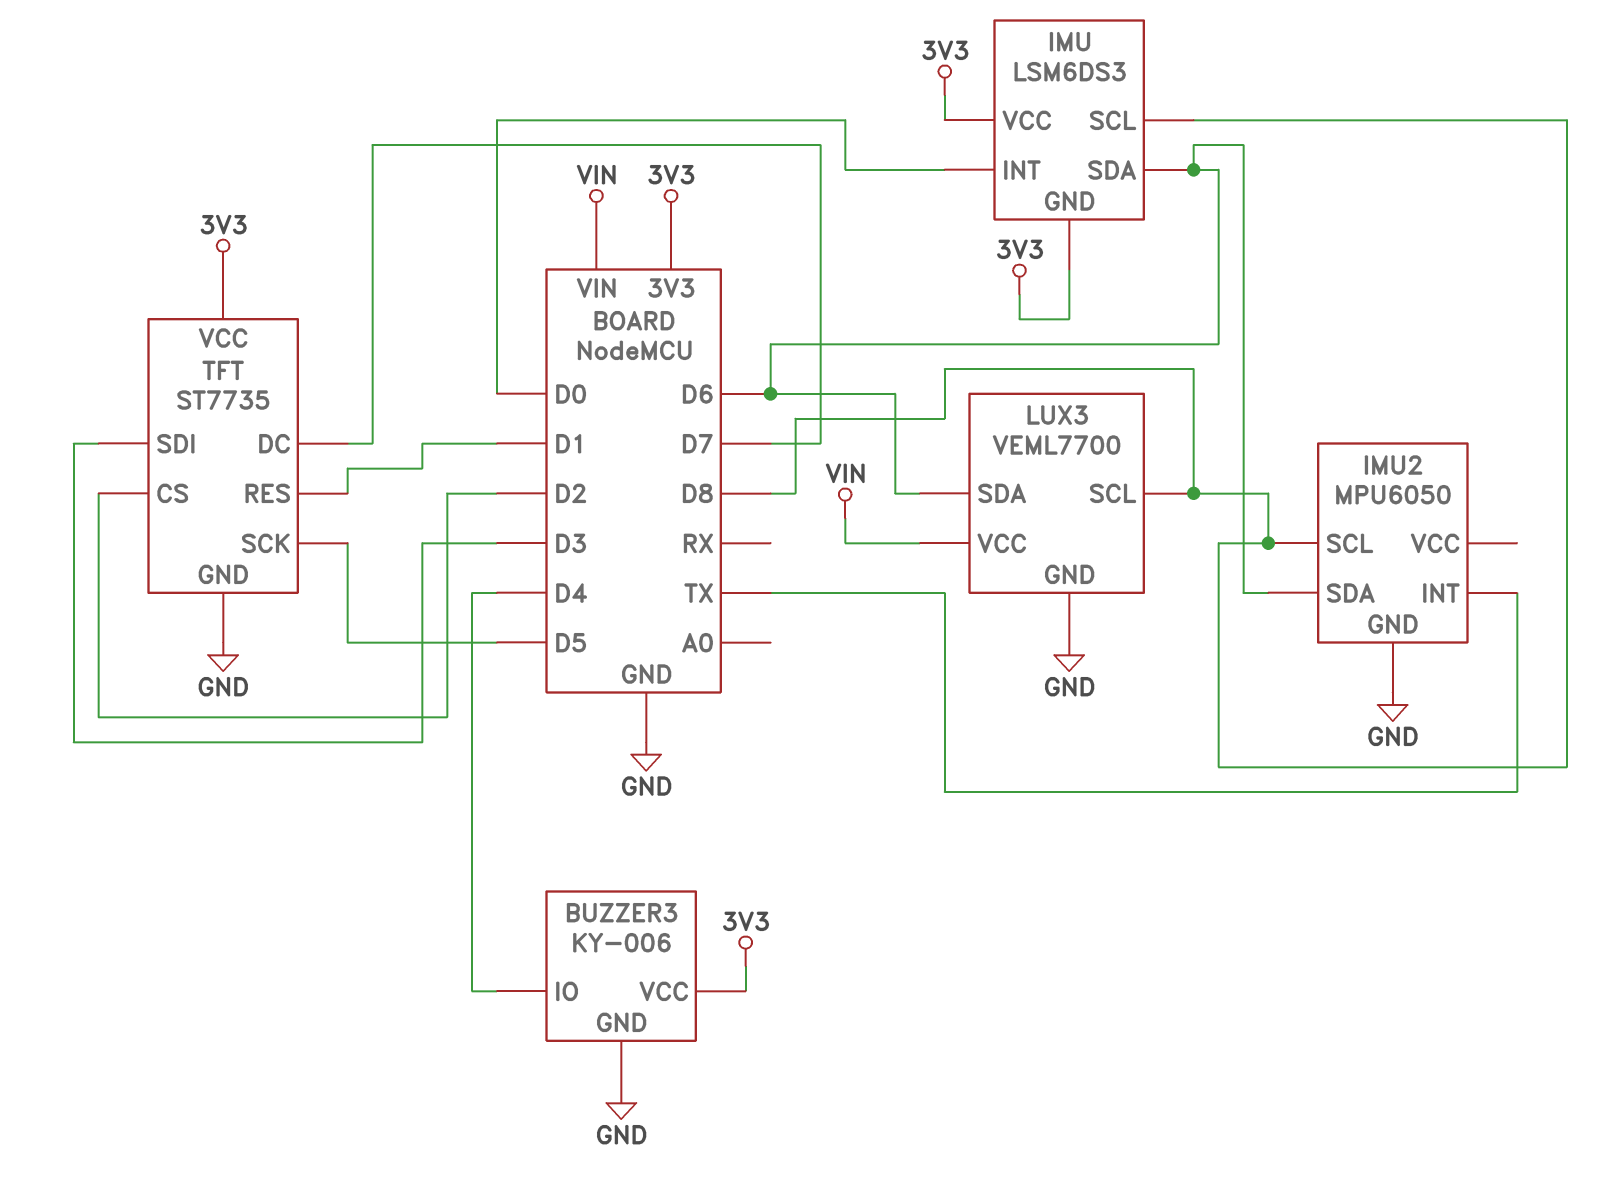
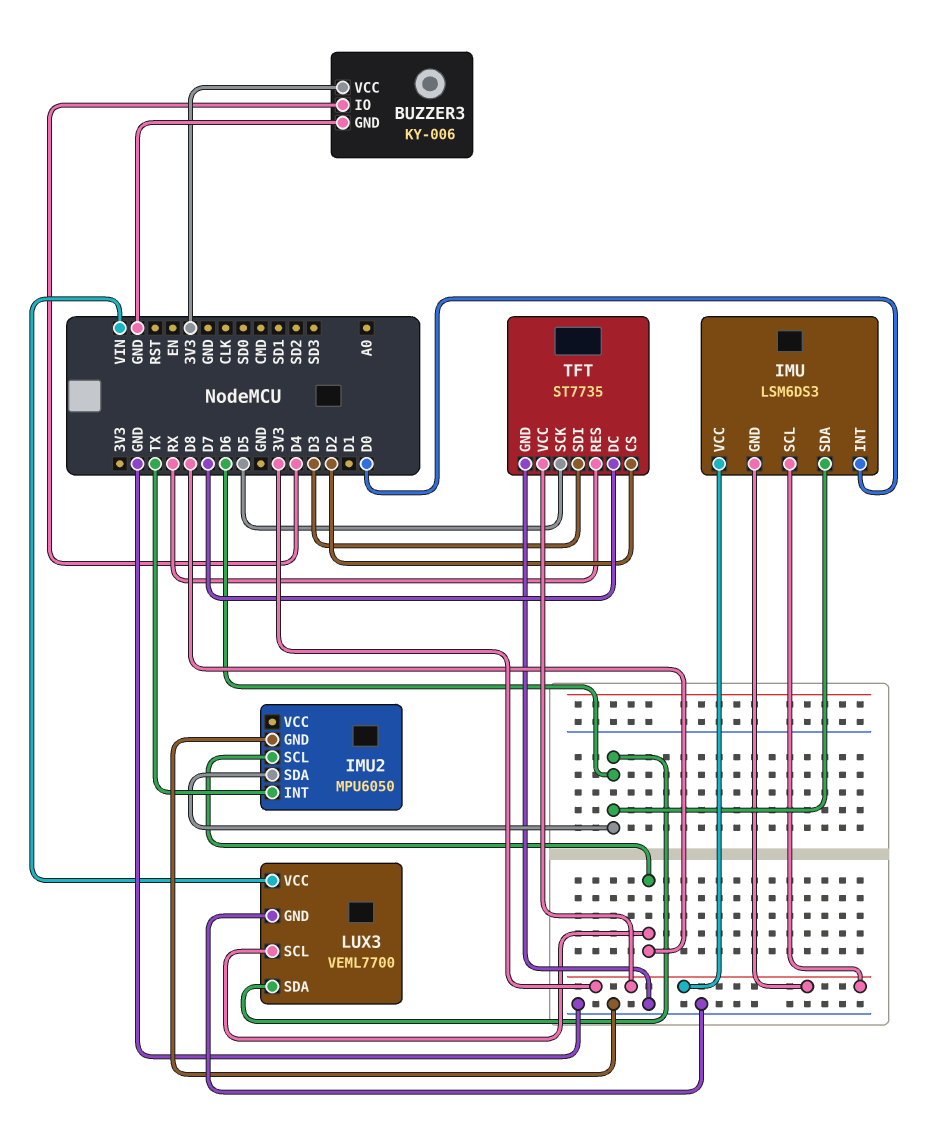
IMU pin SCL: D8 -> 3V3
TFT pin RES: D1 -> RX

